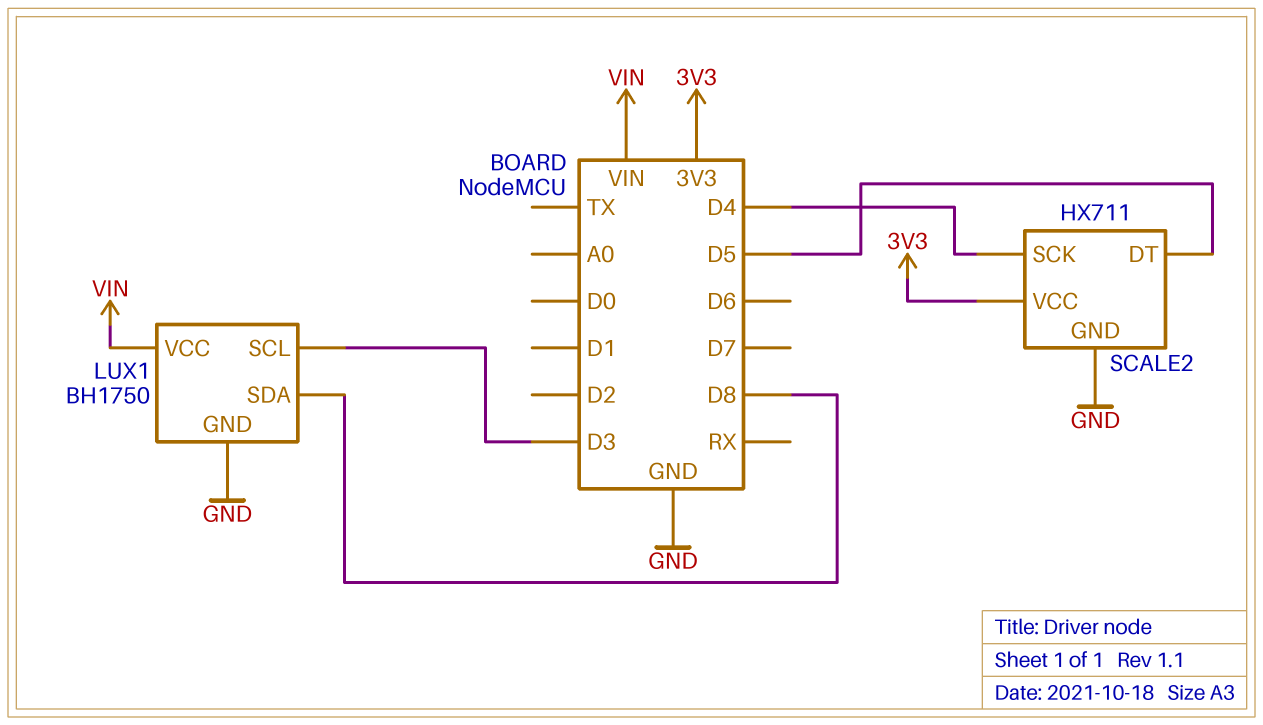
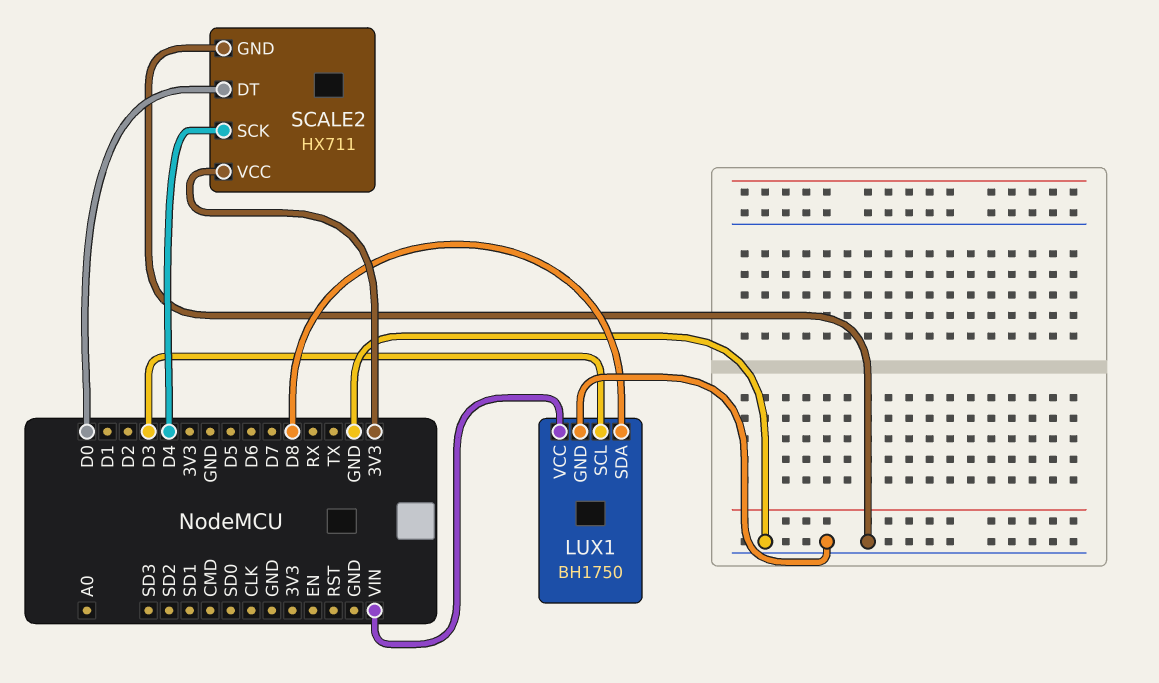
SCALE2 pin DT: D5 -> D0

